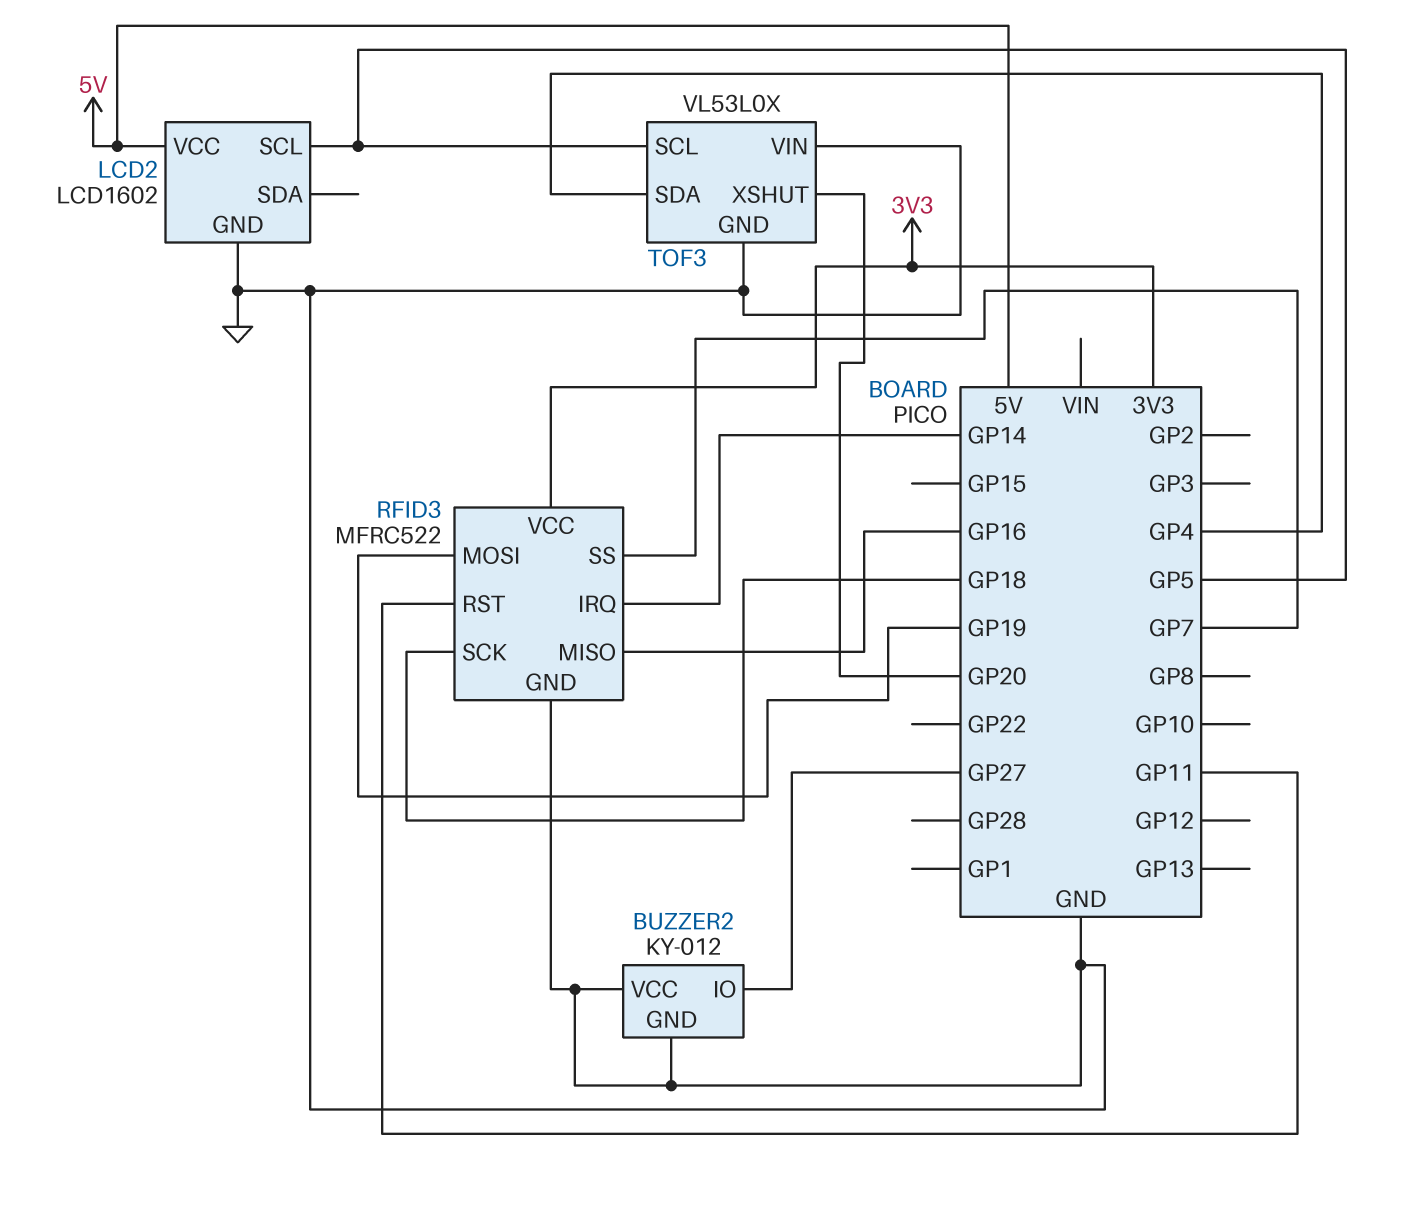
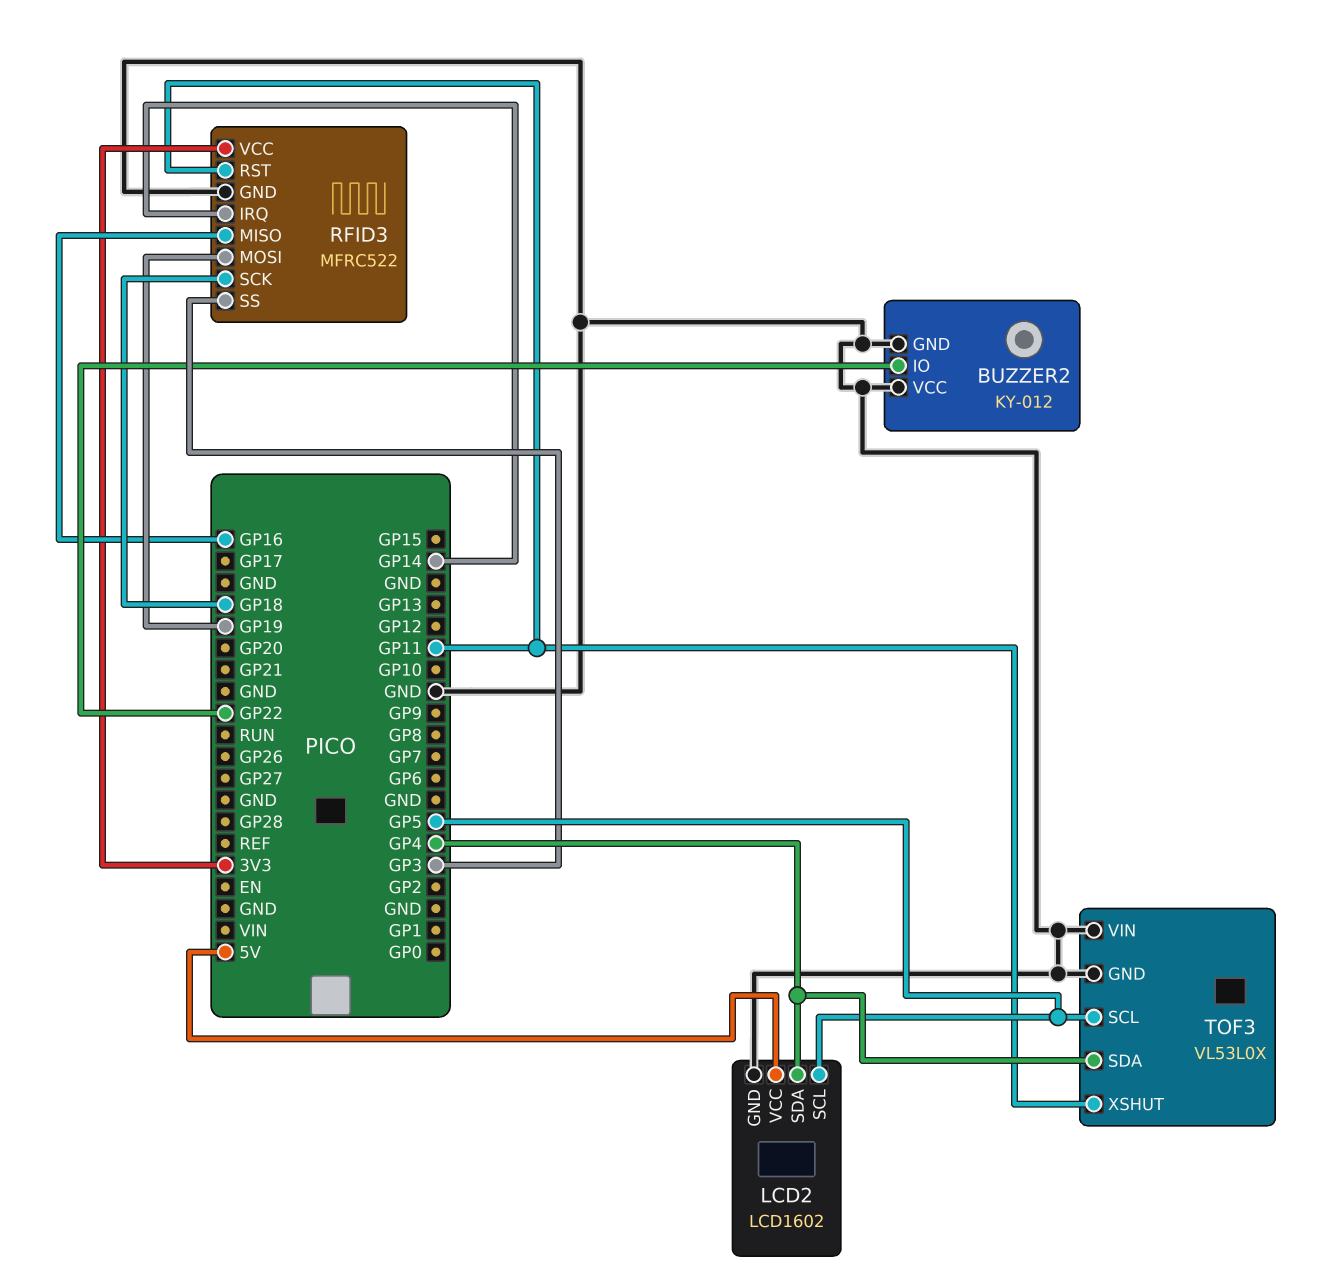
BUZZER2 pin IO: GP27 -> GP22
LCD2 pin SDA: none -> GP4
RFID3 pin SS: GP7 -> GP3
TOF3 pin XSHUT: GP20 -> GP11

